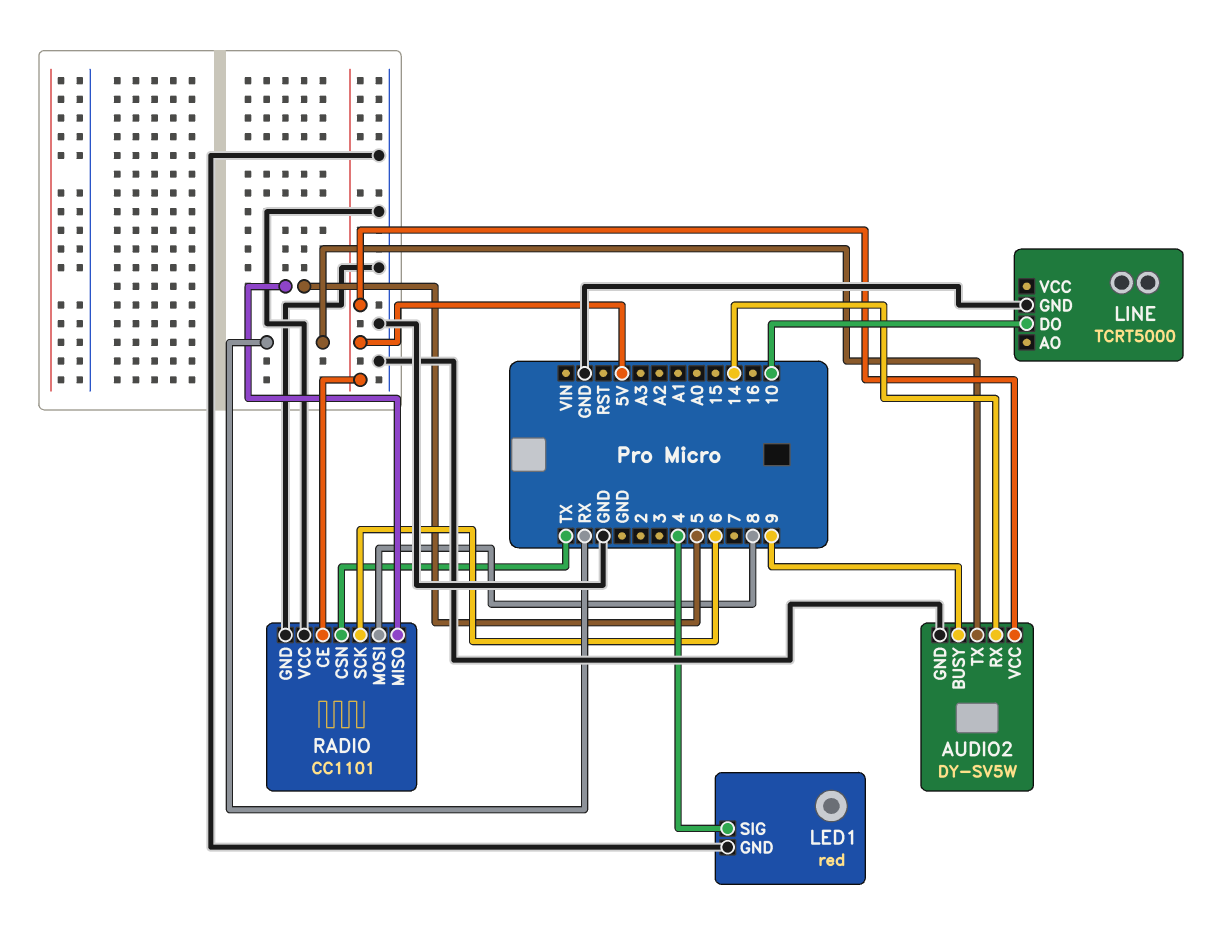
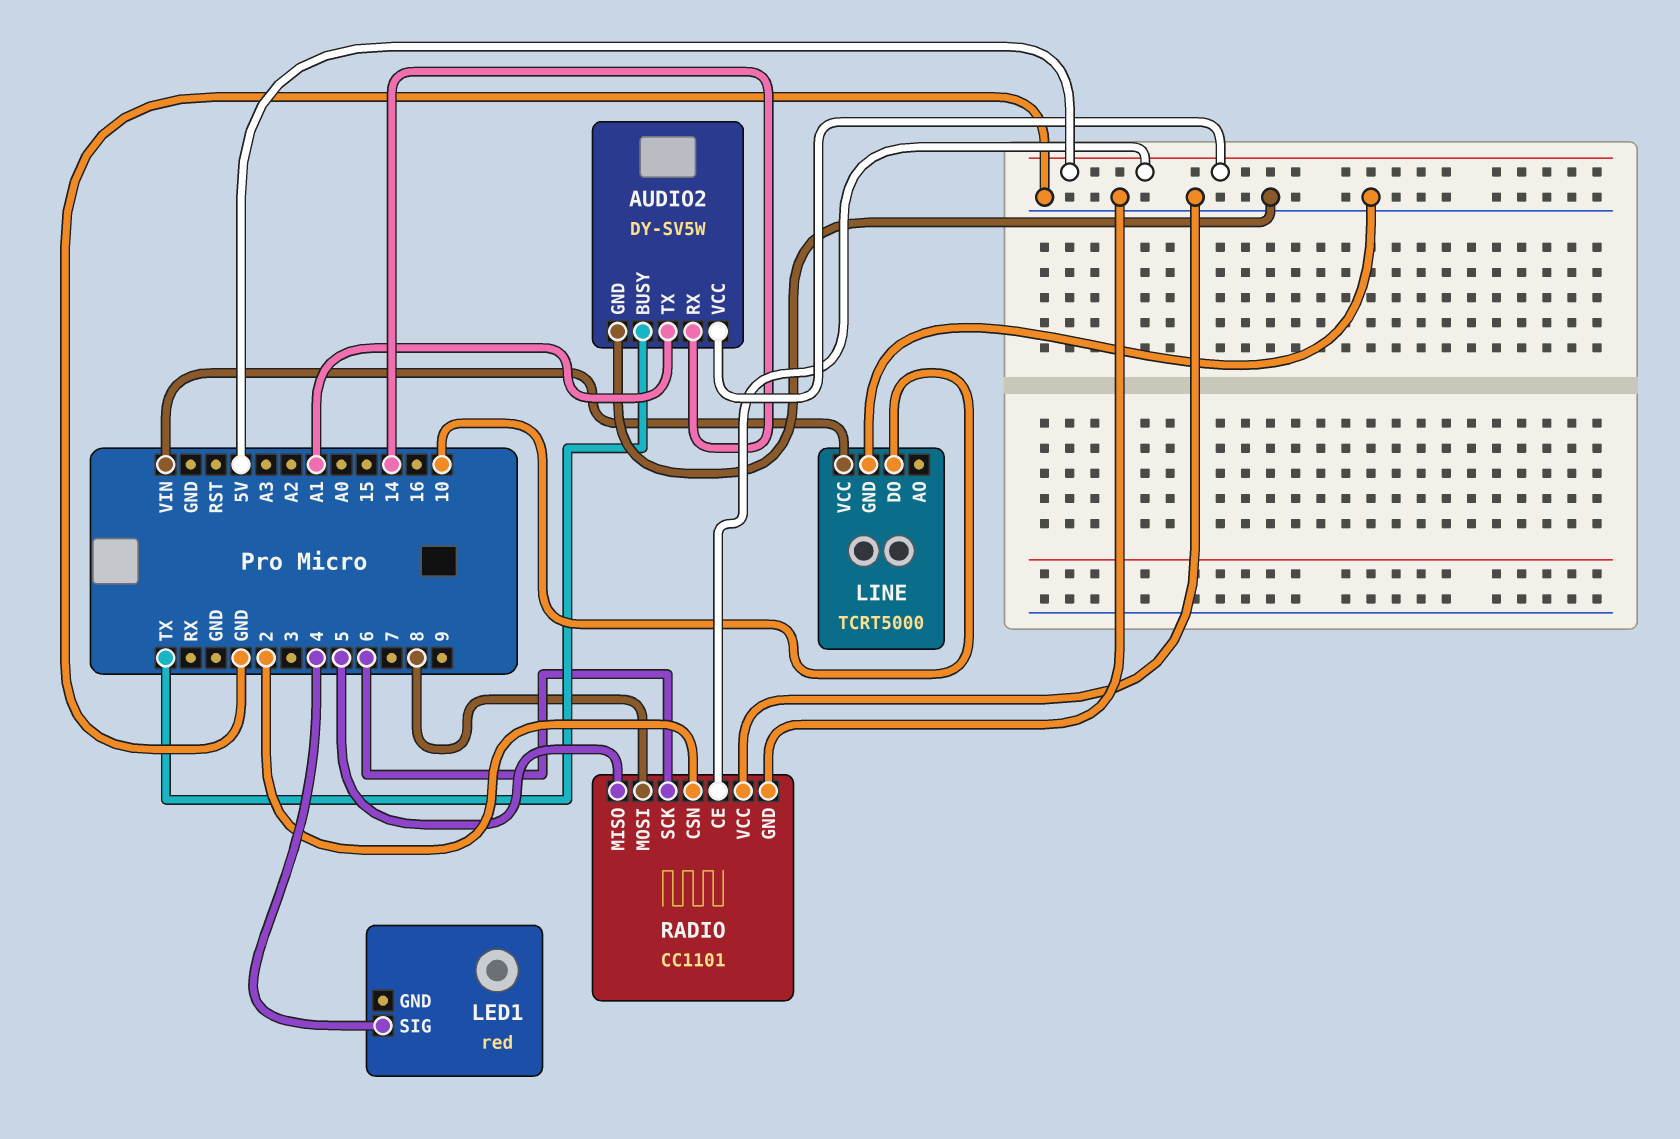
AUDIO2 pin BUSY: 9 -> TX
AUDIO2 pin TX: RX -> A1
LED1 pin GND: GND -> none
LINE pin VCC: none -> VIN
RADIO pin CSN: TX -> 2

